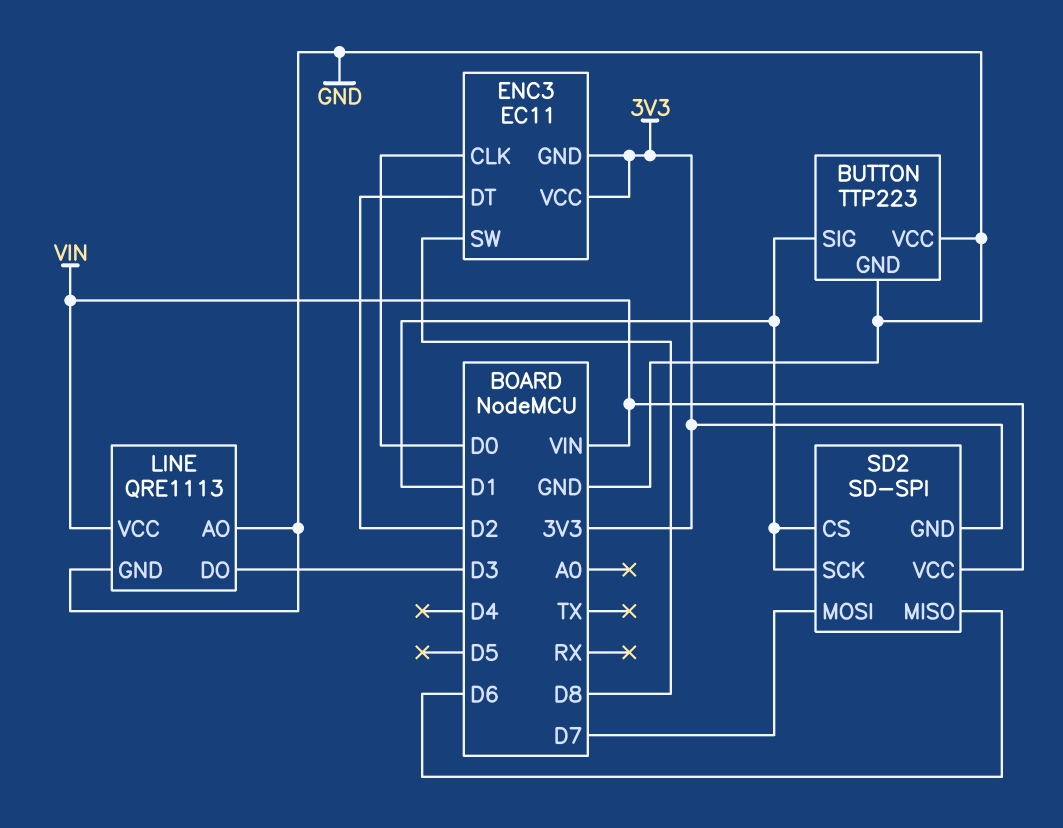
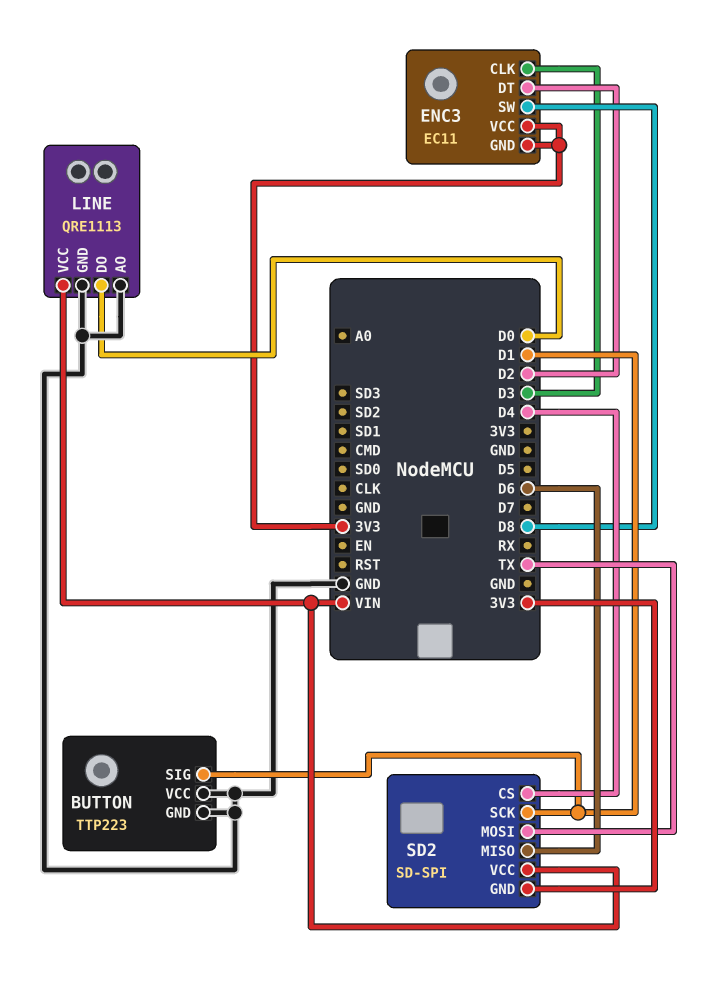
ENC3 pin CLK: D0 -> D3
LINE pin DO: D3 -> D0
SD2 pin CS: D1 -> D4
SD2 pin MOSI: D7 -> TX

